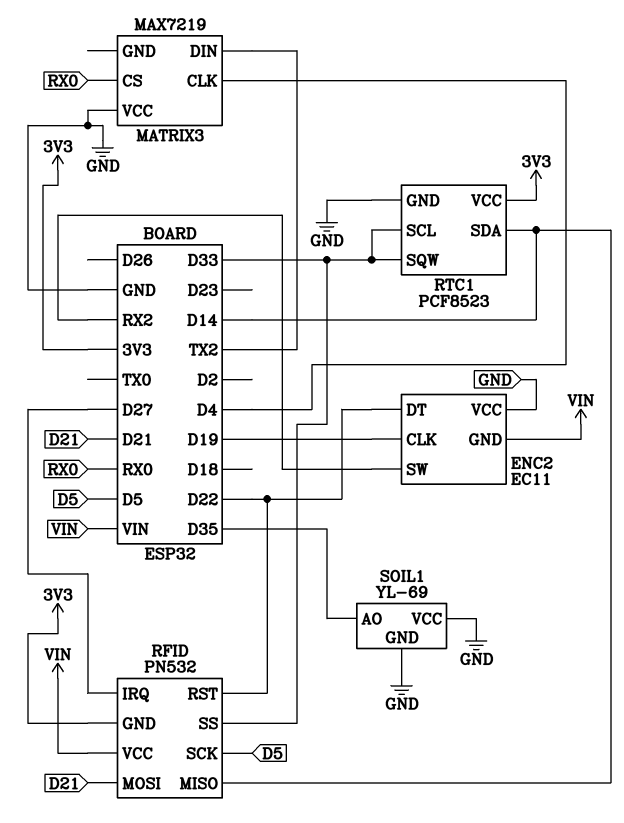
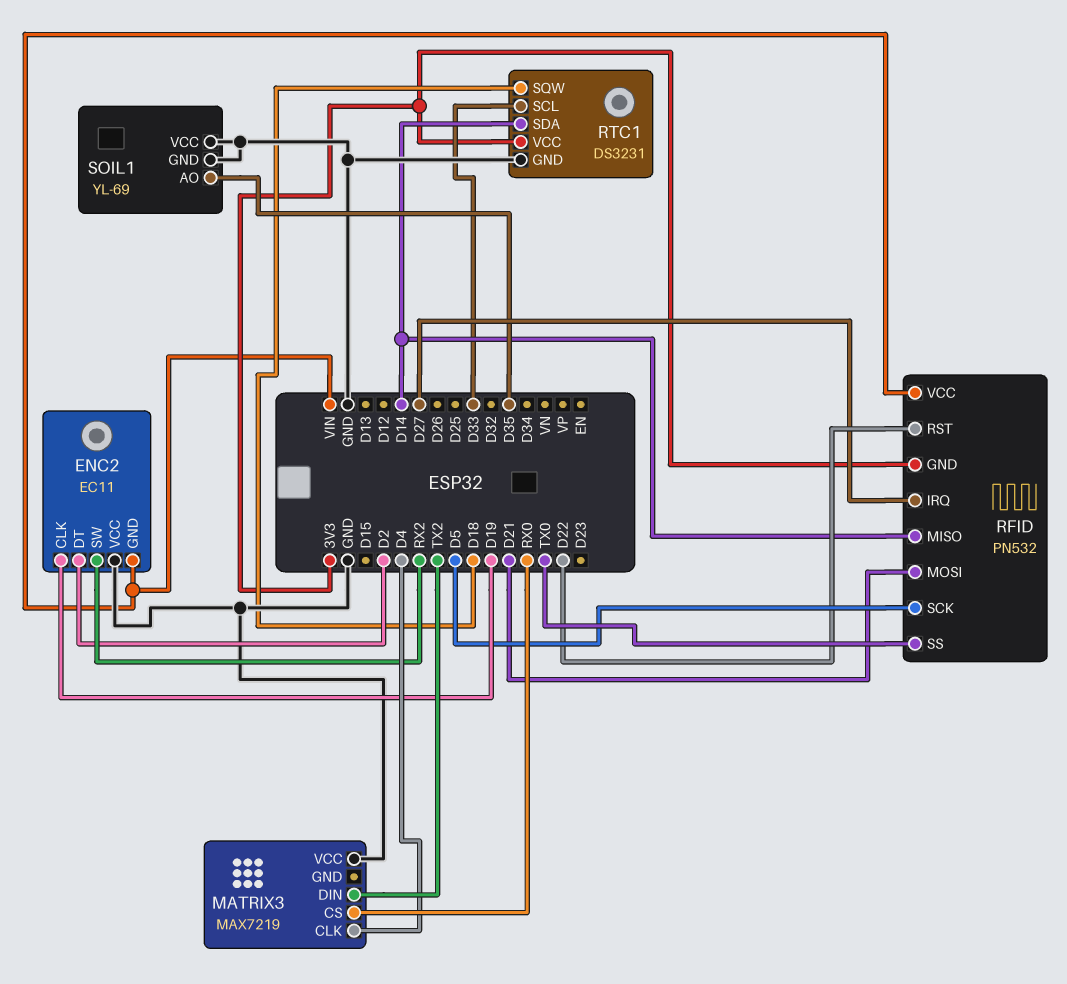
ENC2 pin DT: D22 -> D2
RFID pin SS: D33 -> TX0
RTC1: PCF8523 -> DS3231
RTC1 pin SQW: D33 -> D18

